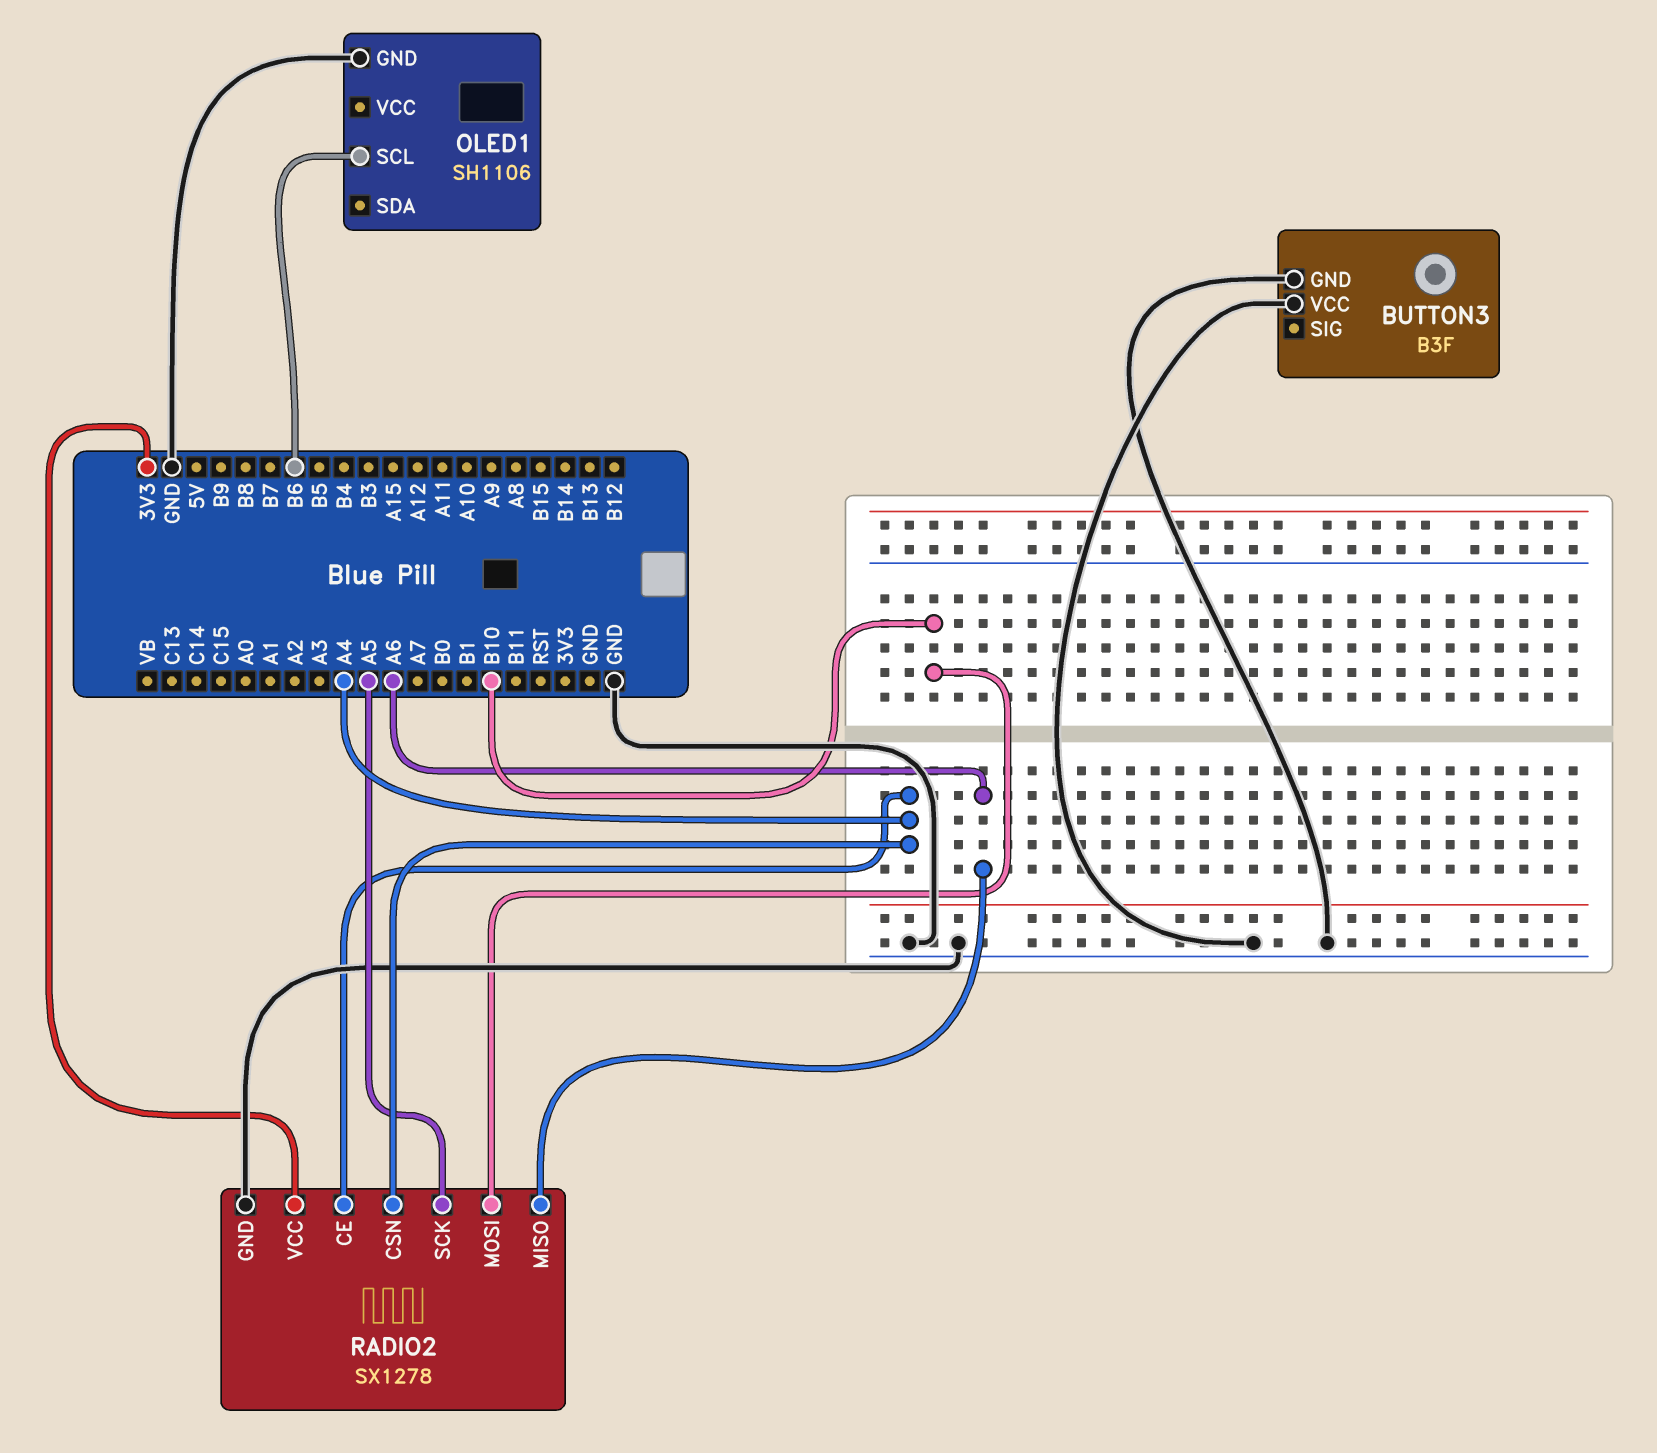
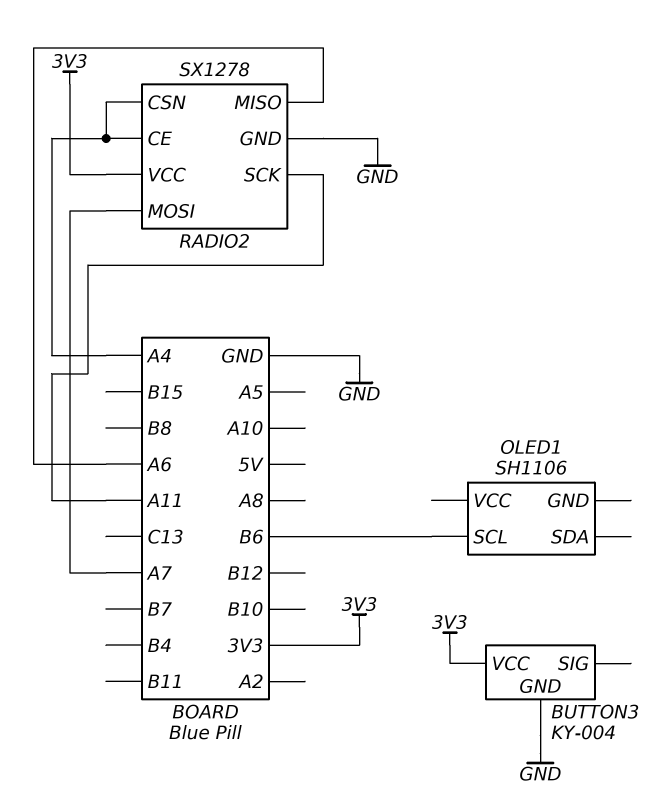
BUTTON3: B3F -> KY-004
BUTTON3 pin VCC: GND -> 3V3
OLED1 pin GND: GND -> none
RADIO2 pin MOSI: B10 -> A7
RADIO2 pin SCK: A5 -> A11

